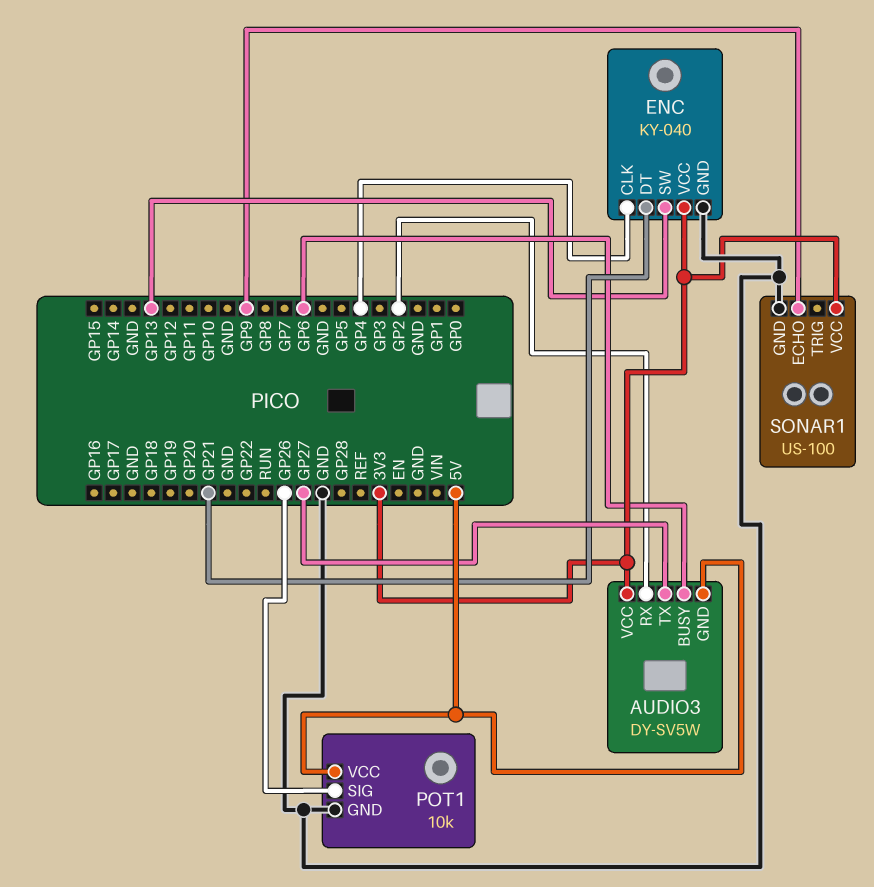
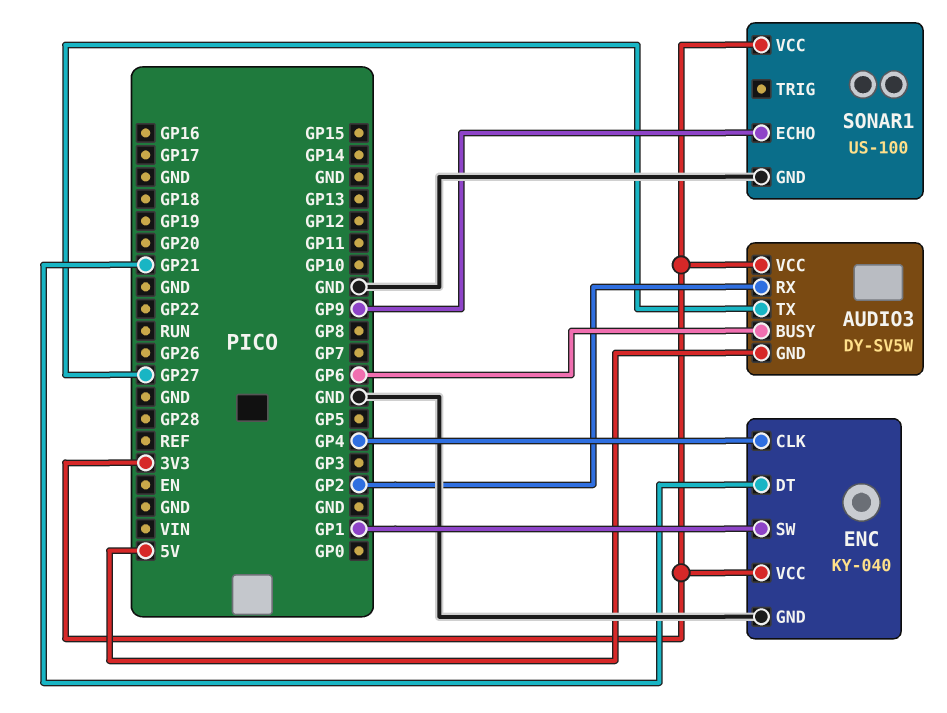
ENC pin SW: GP13 -> GP1
POT1: 10k -> none
POT1 pin GND: GND -> none
POT1 pin SIG: GP26 -> none
POT1 pin VCC: 5V -> none

